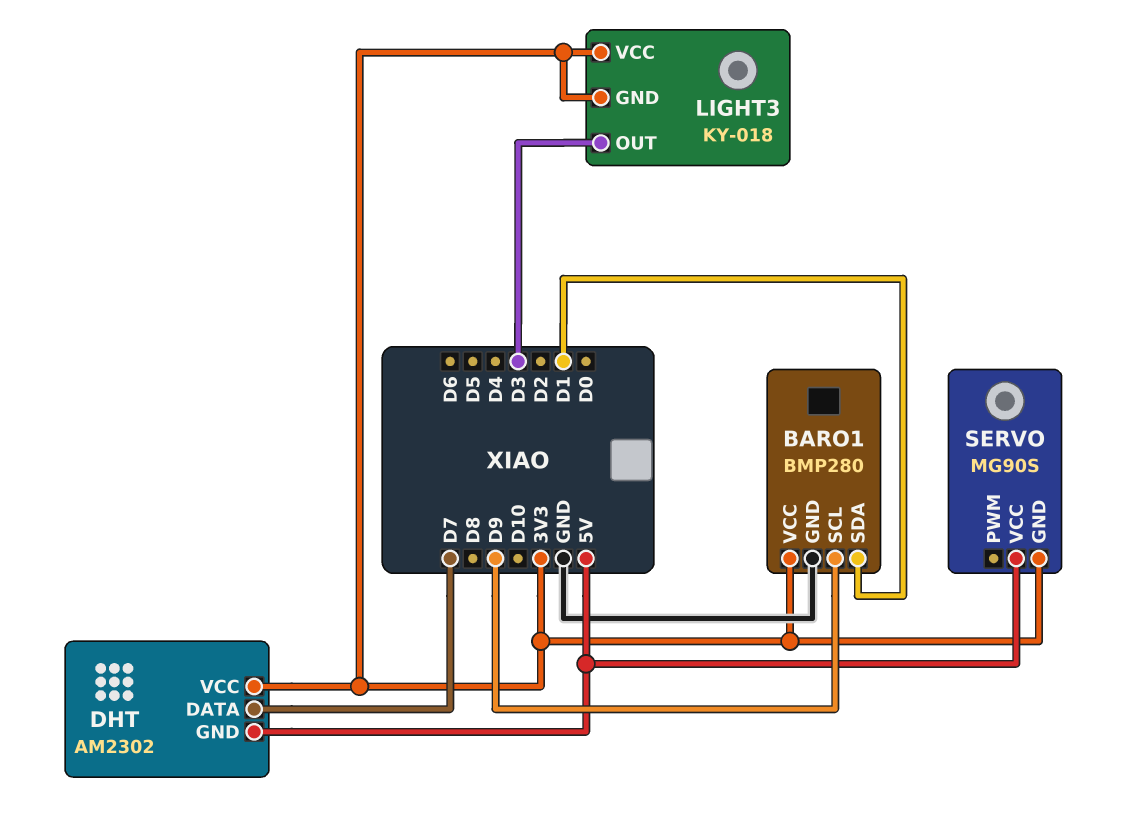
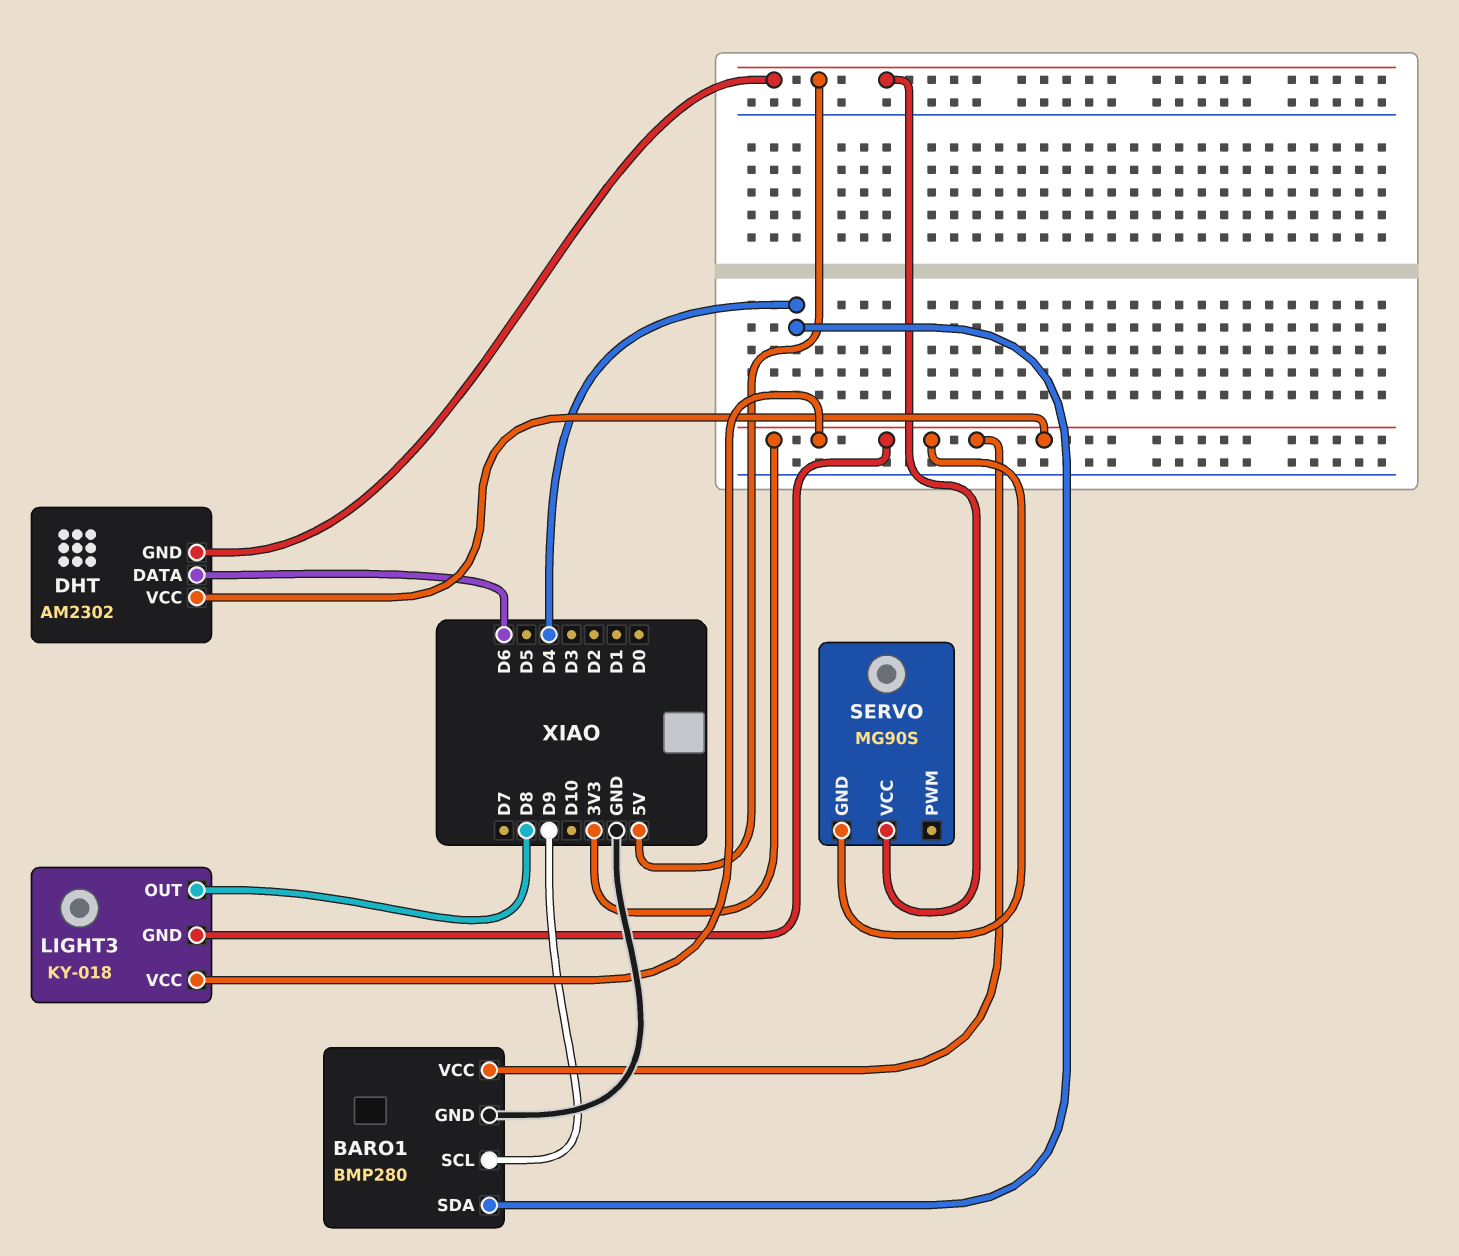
BARO1 pin SDA: D1 -> D4
DHT pin DATA: D7 -> D6
LIGHT3 pin OUT: D3 -> D8

